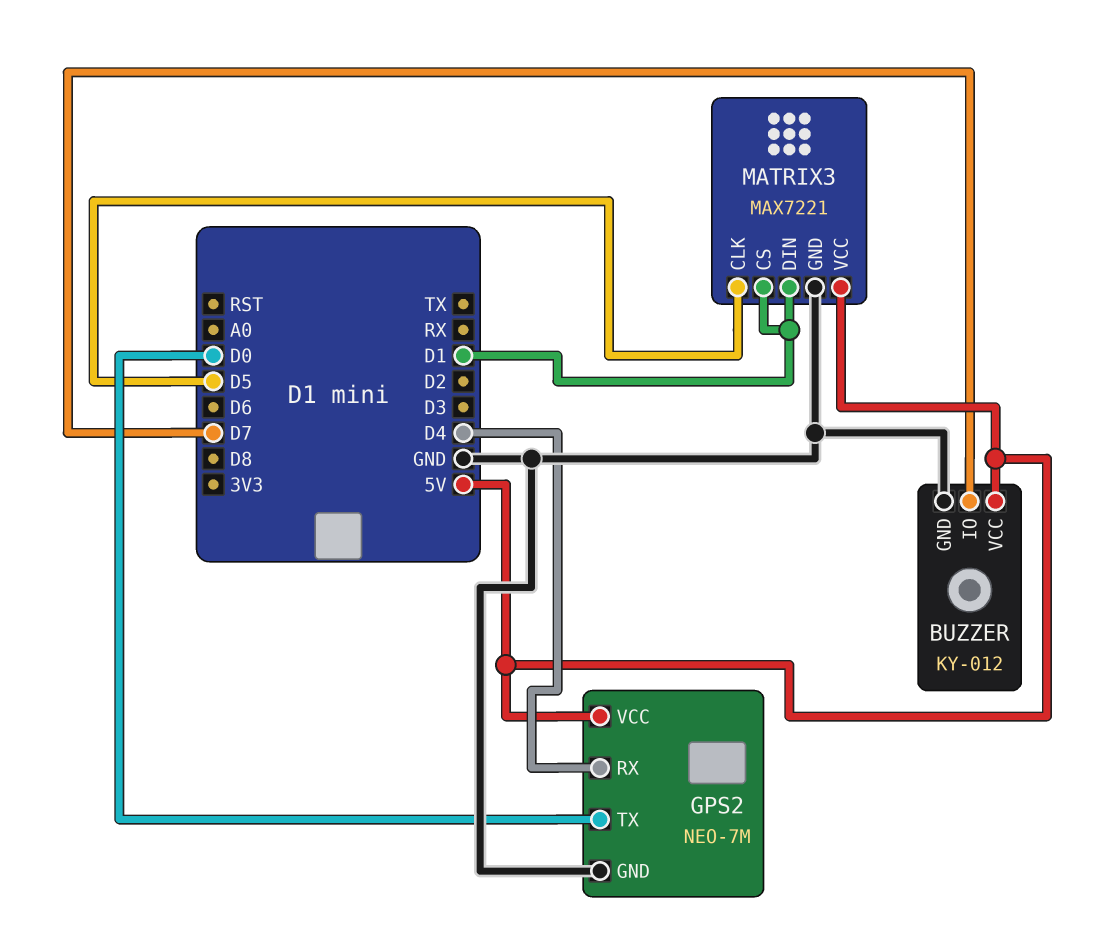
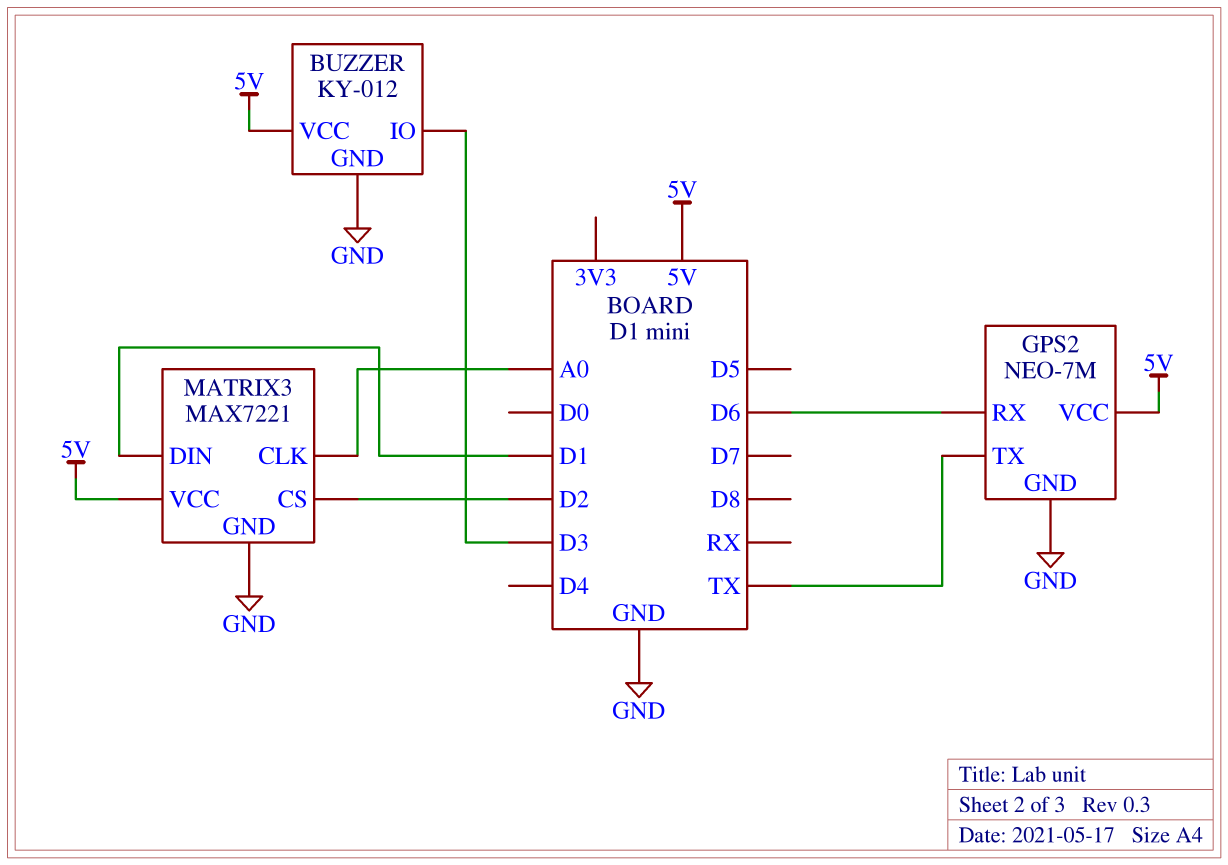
BUZZER pin IO: D7 -> D3
GPS2 pin RX: D4 -> D6
GPS2 pin TX: D0 -> TX
MATRIX3 pin CLK: D5 -> A0
MATRIX3 pin CS: D1 -> D2

